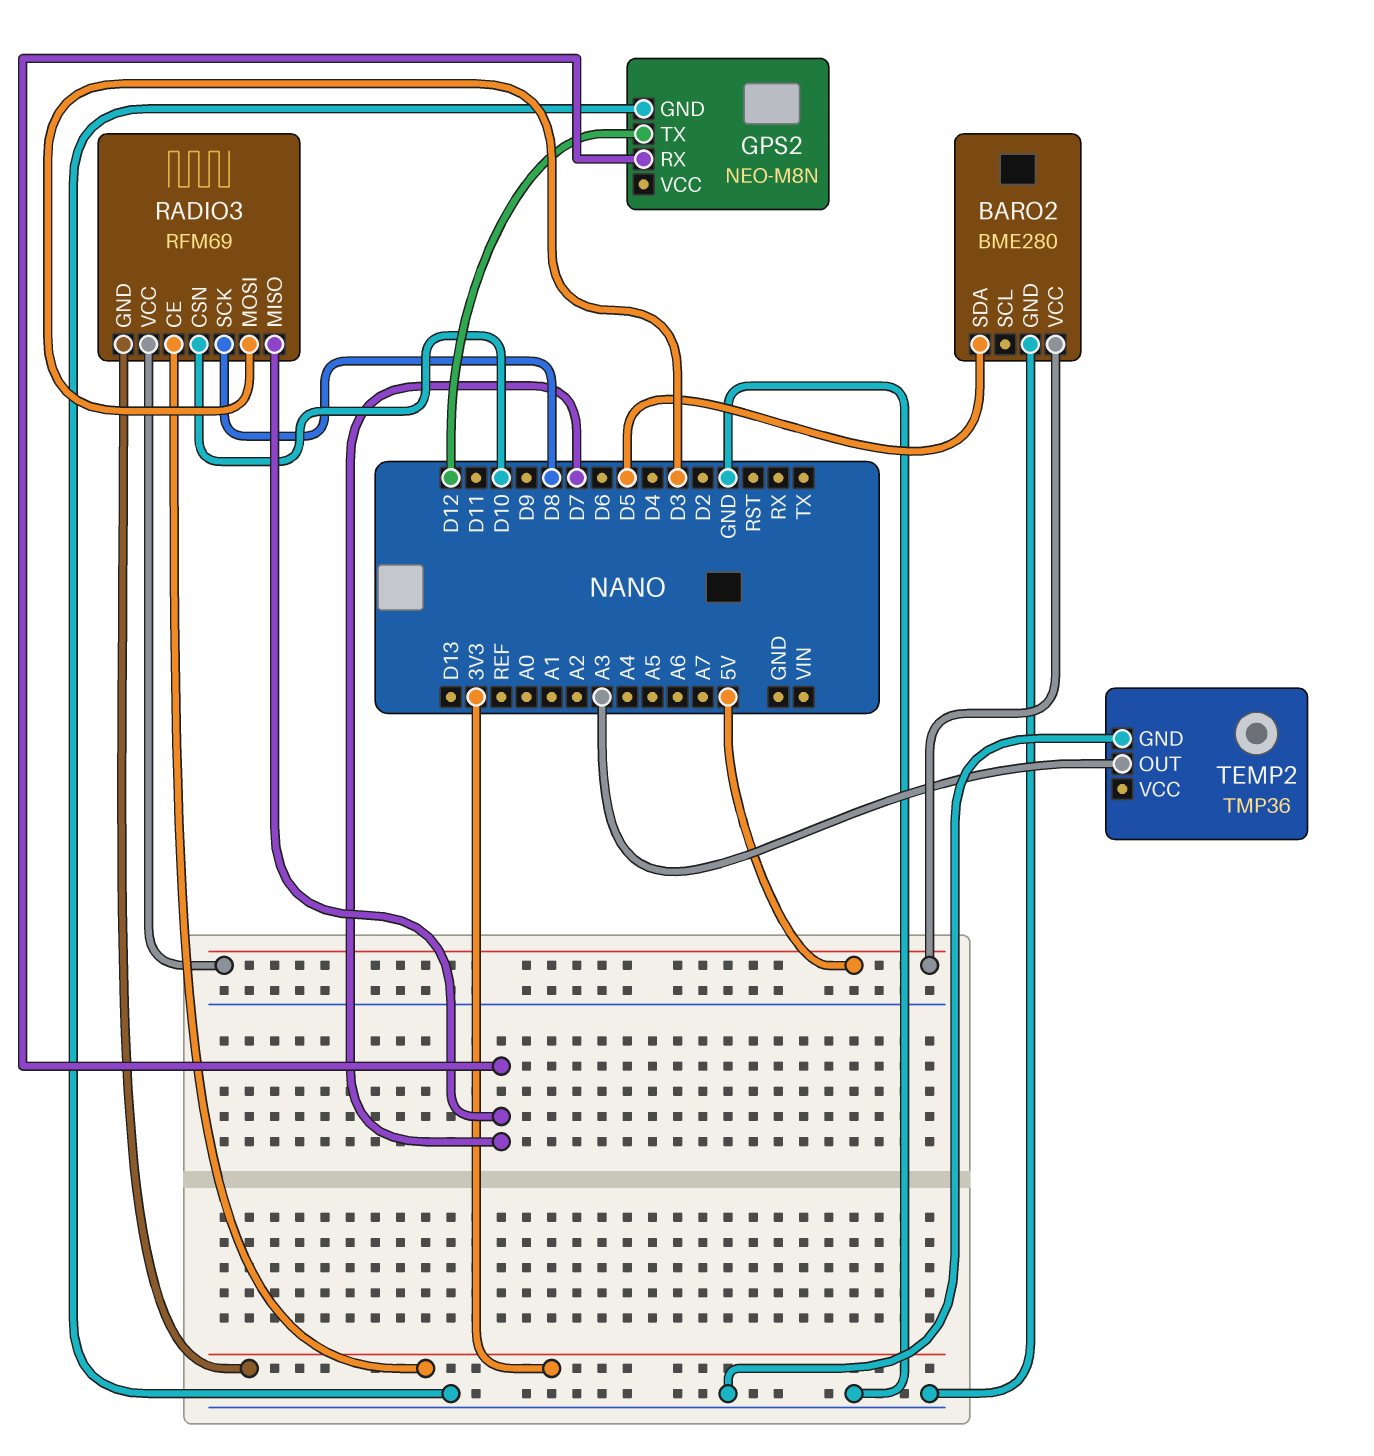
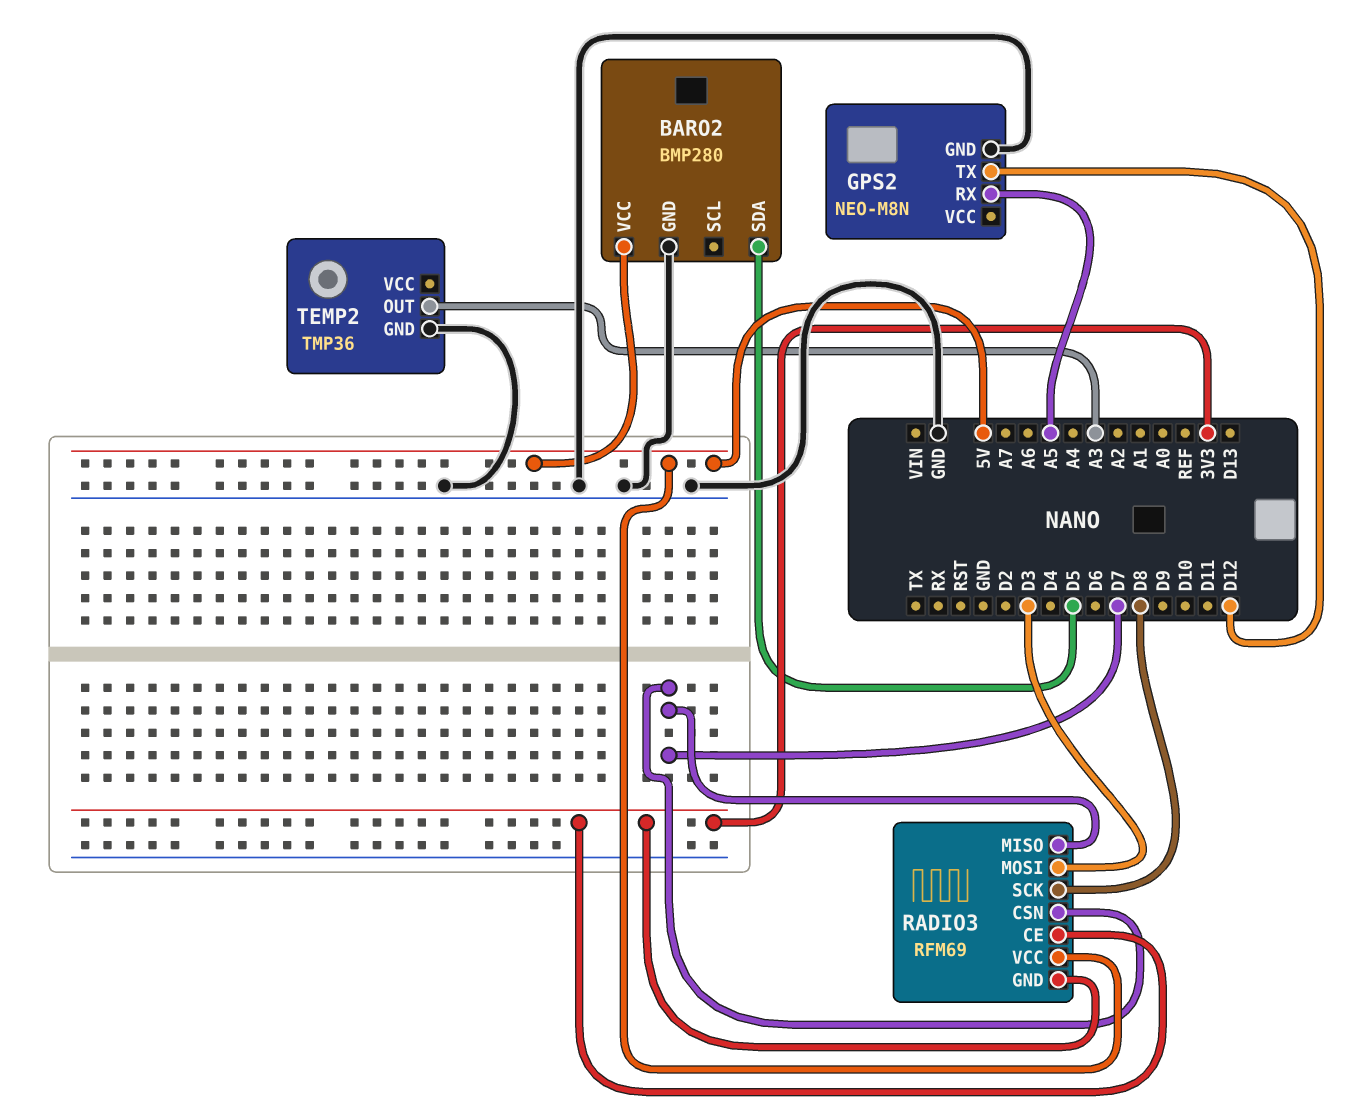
BARO2: BME280 -> BMP280
GPS2 pin RX: D7 -> A5
RADIO3 pin CSN: D10 -> D7

